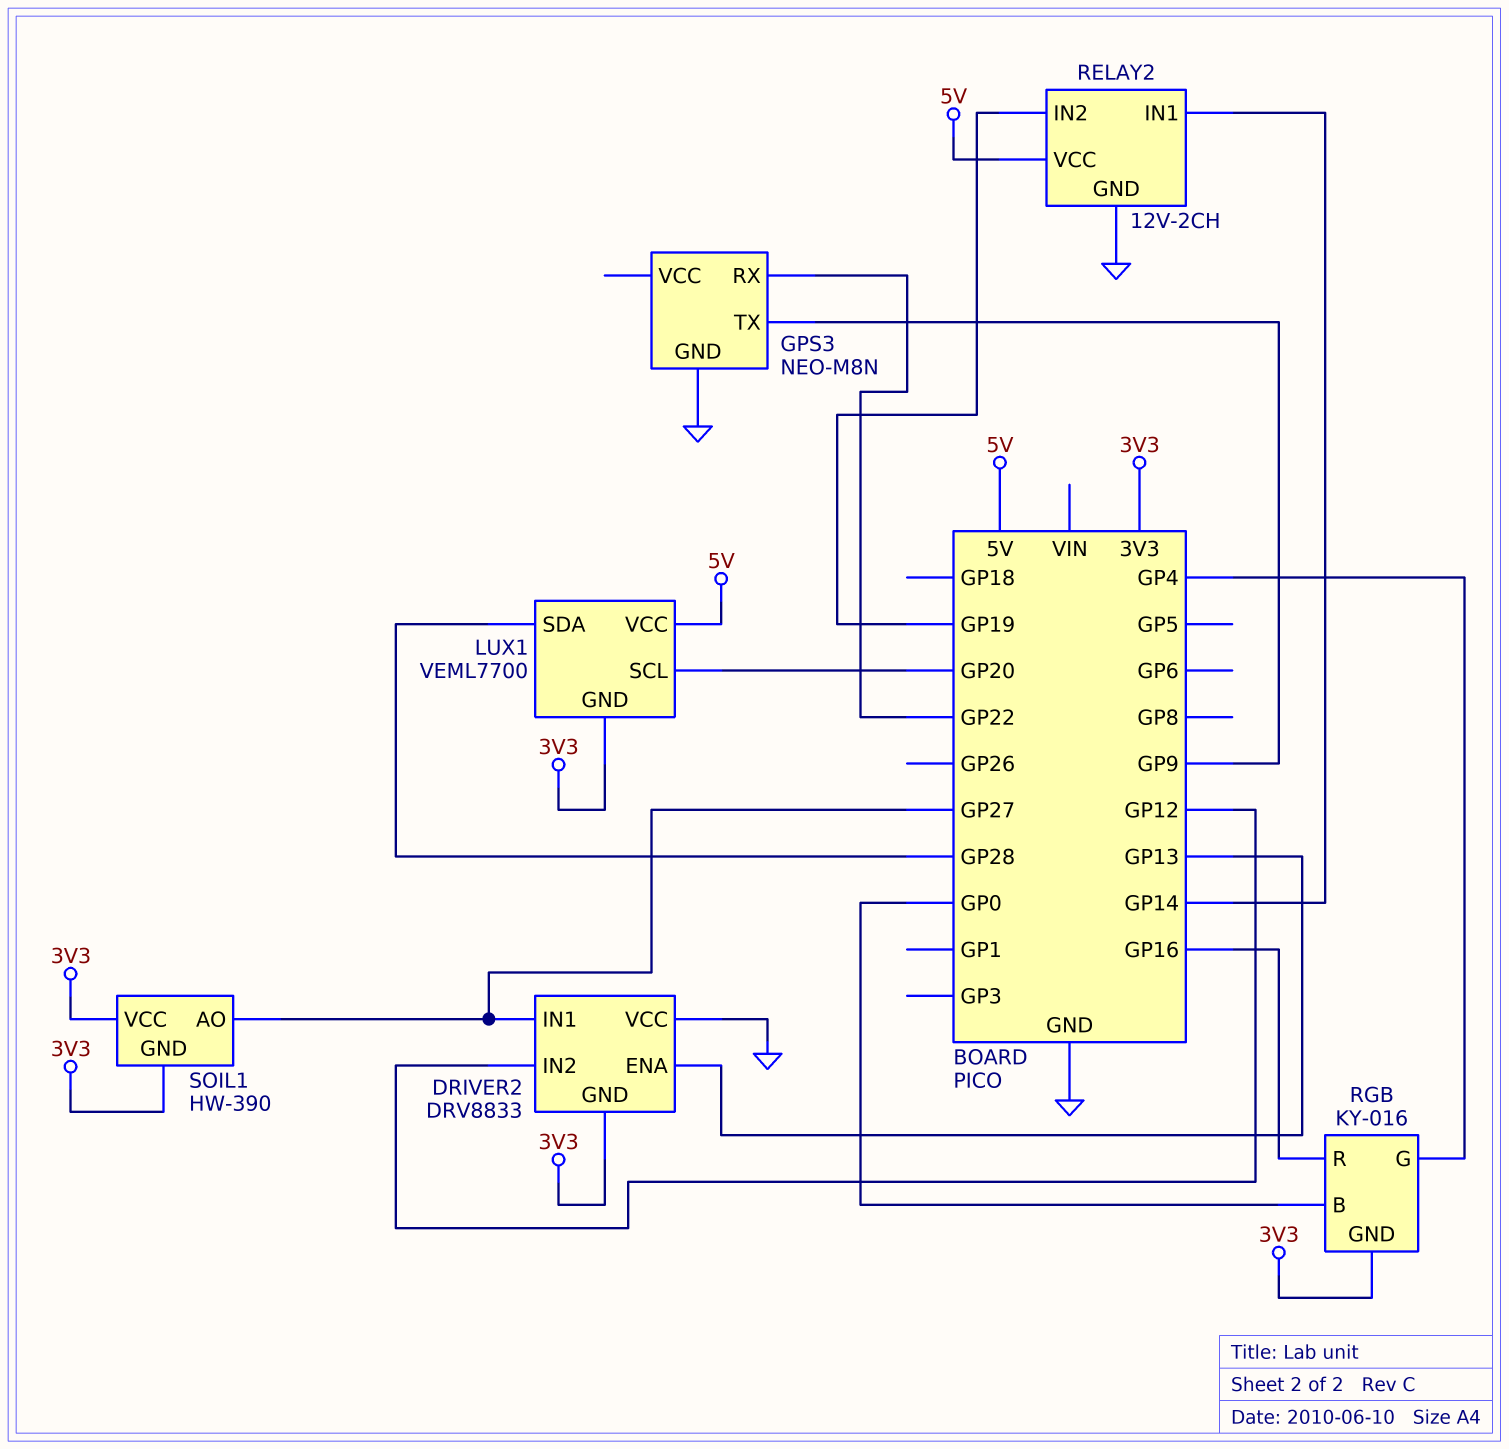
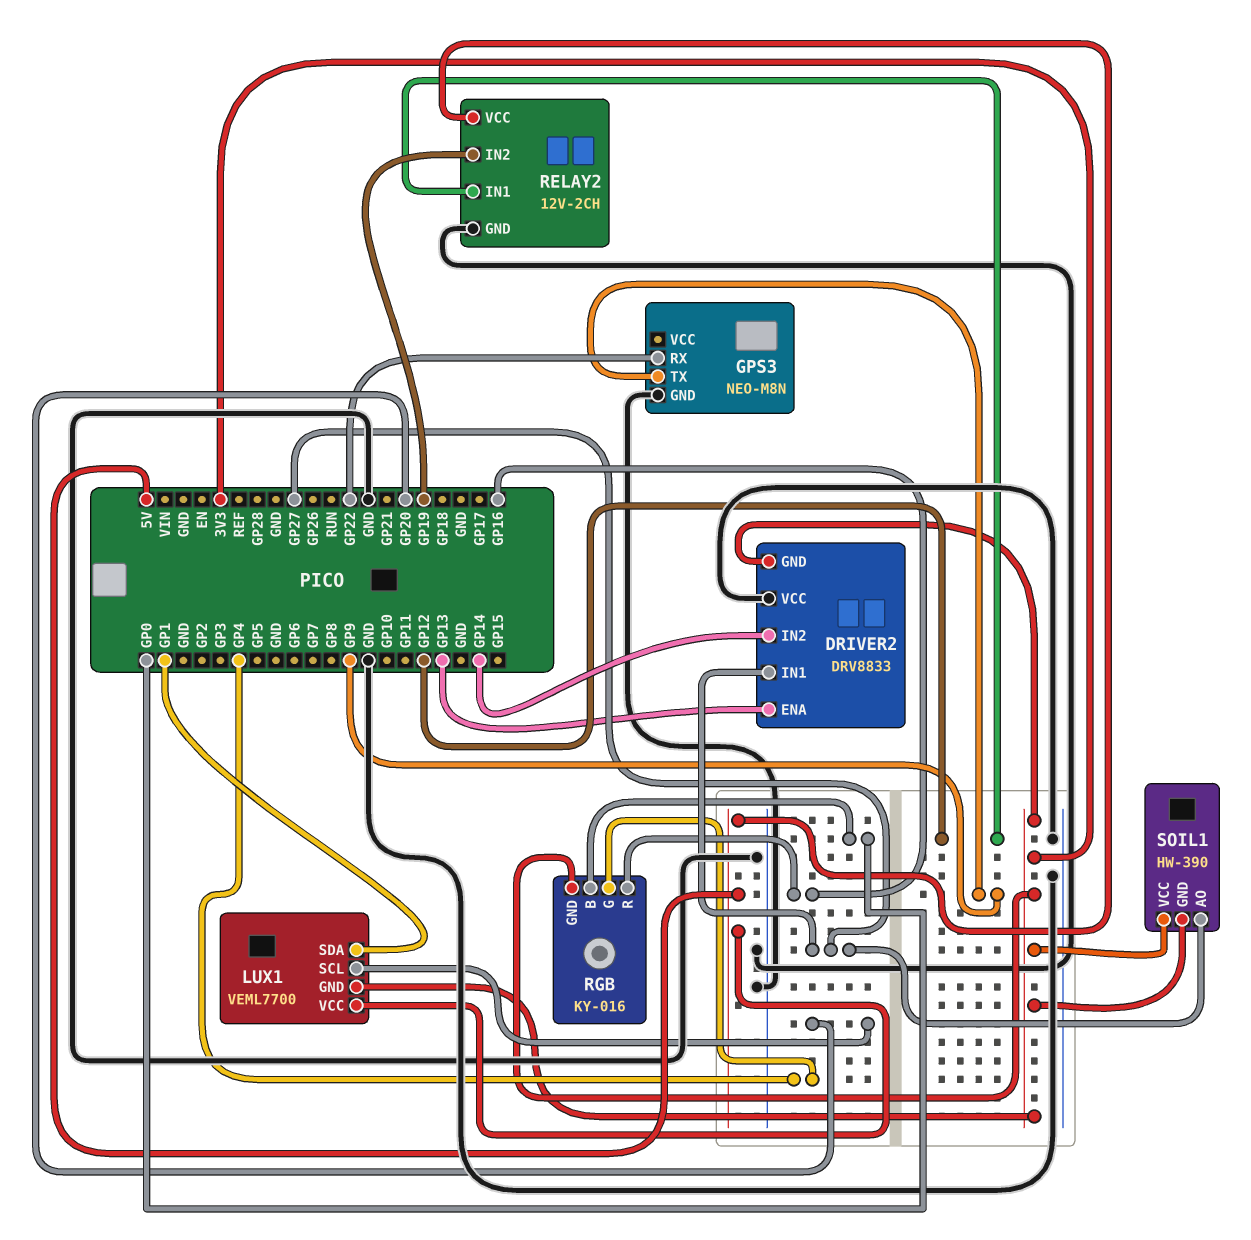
DRIVER2 pin IN2: GP12 -> GP14
LUX1 pin SDA: GP28 -> GP1
RELAY2 pin IN1: GP14 -> GP12

